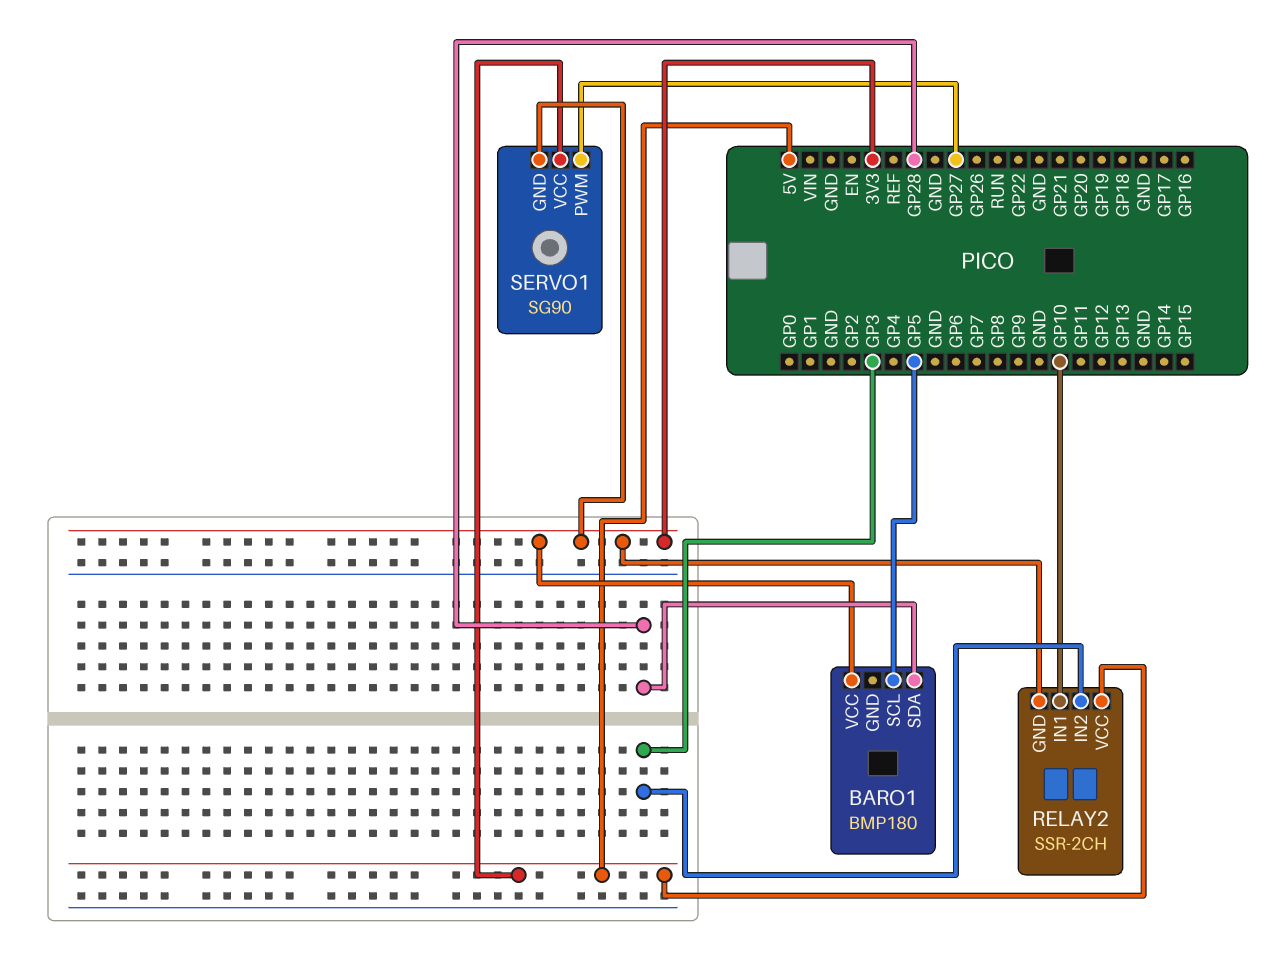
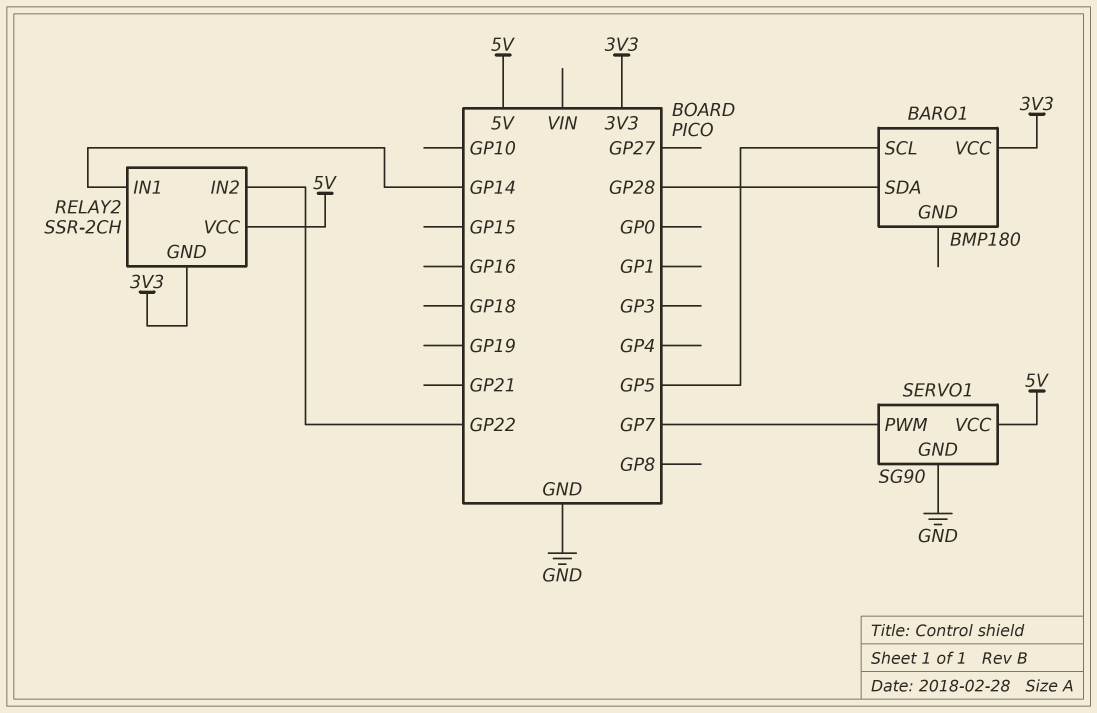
RELAY2 pin IN1: GP10 -> GP14
RELAY2 pin IN2: GP3 -> GP22
SERVO1 pin GND: 3V3 -> GND
SERVO1 pin PWM: GP27 -> GP7

